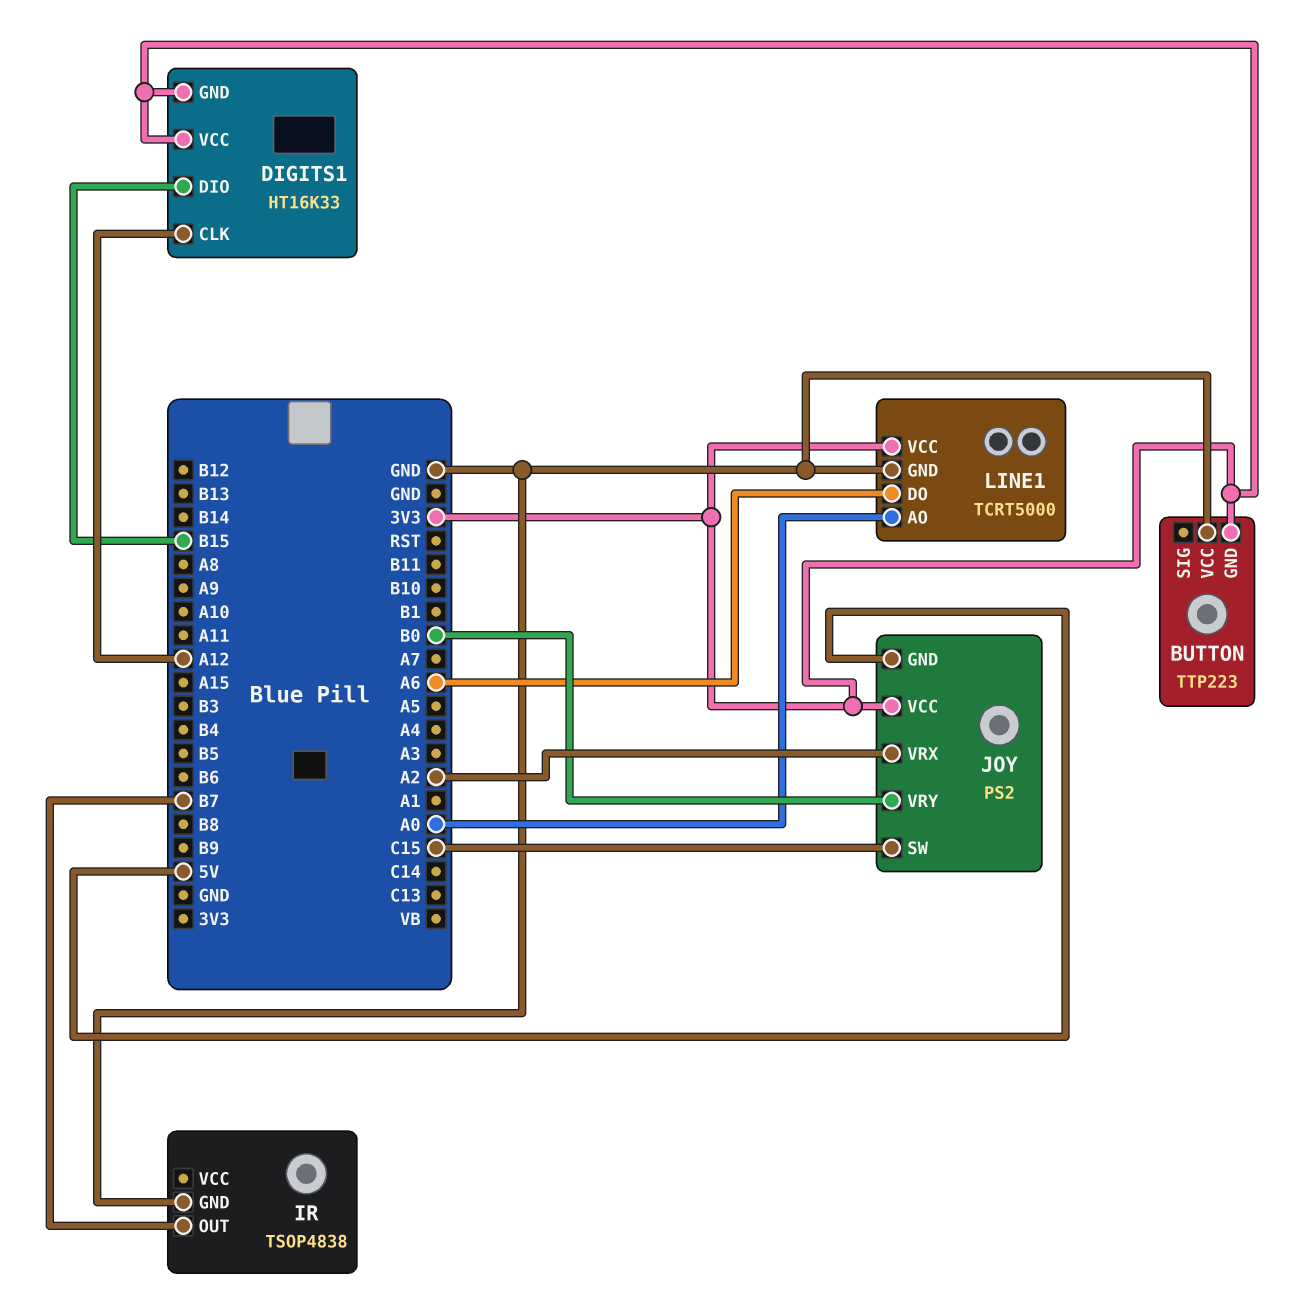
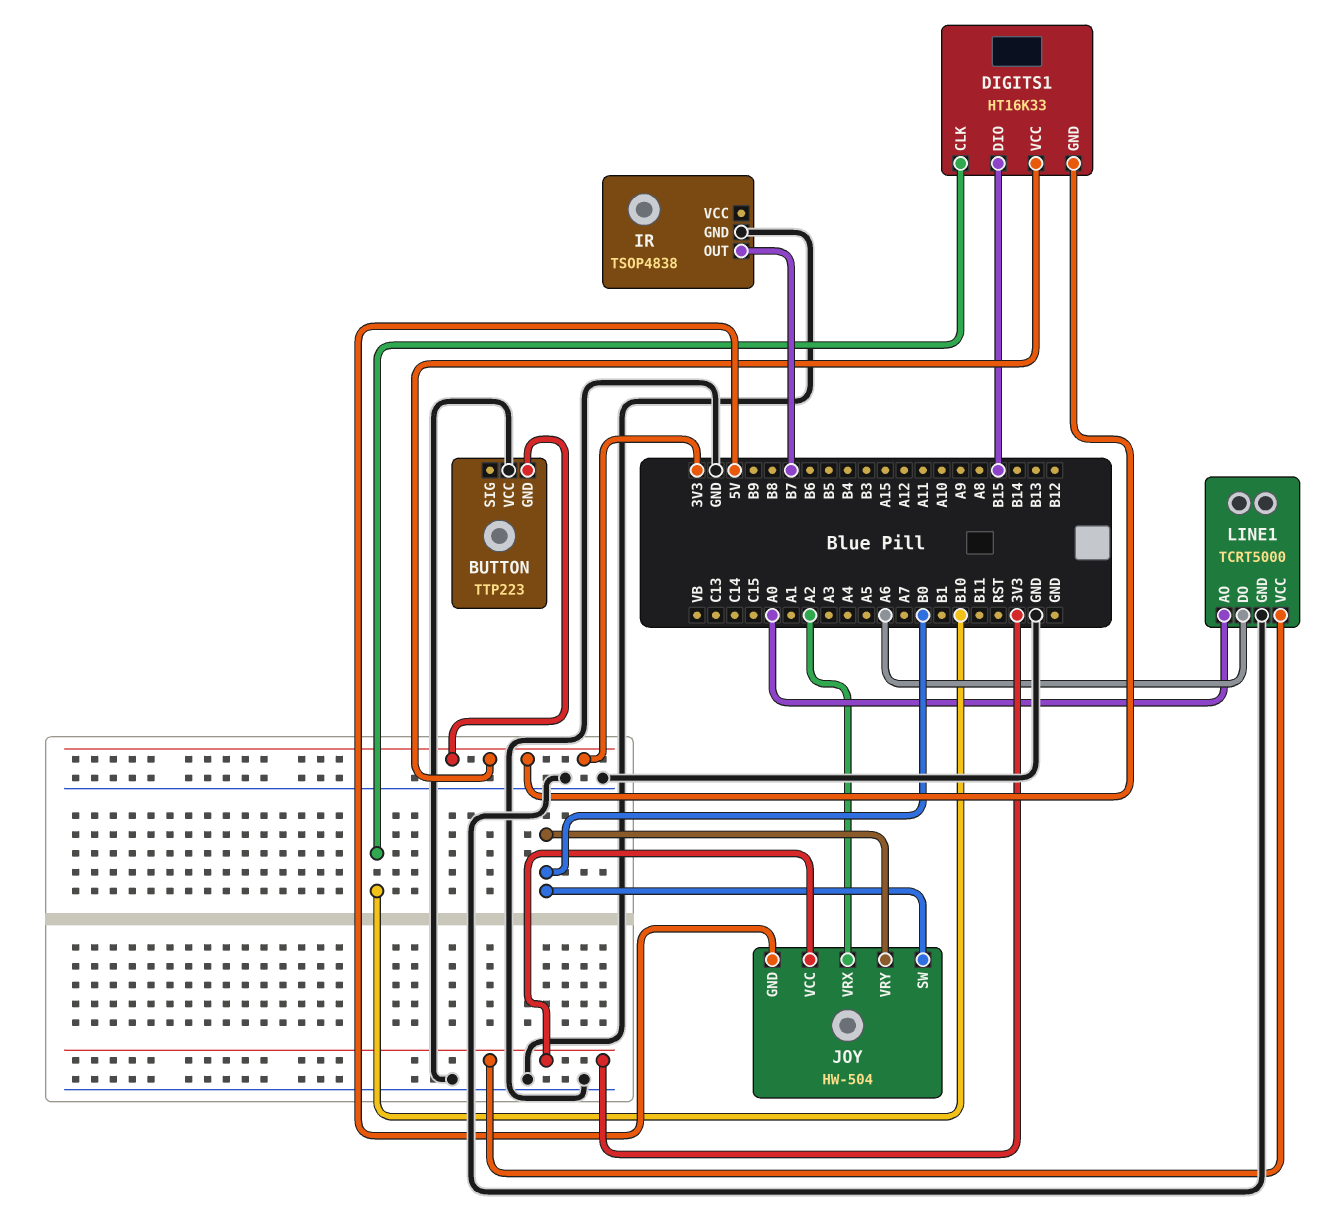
DIGITS1 pin CLK: A12 -> B10
JOY: PS2 -> HW-504
JOY pin SW: C15 -> B0

